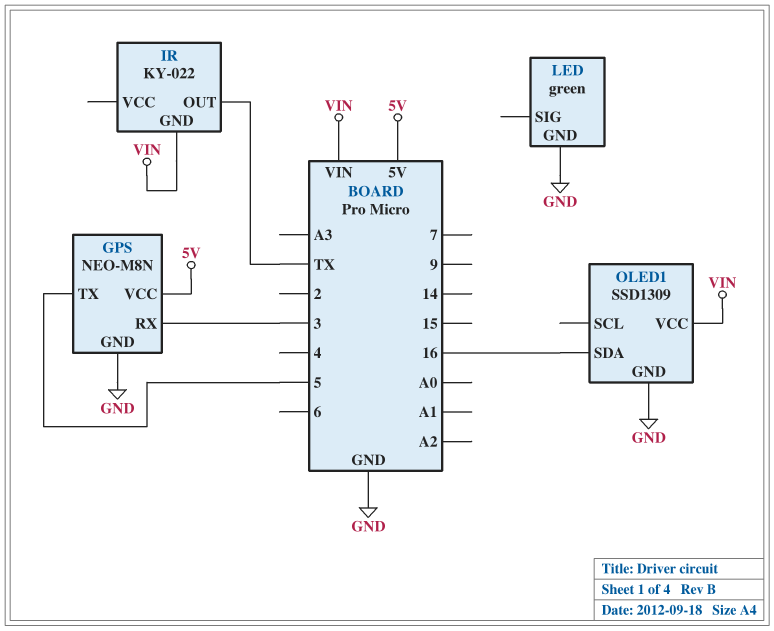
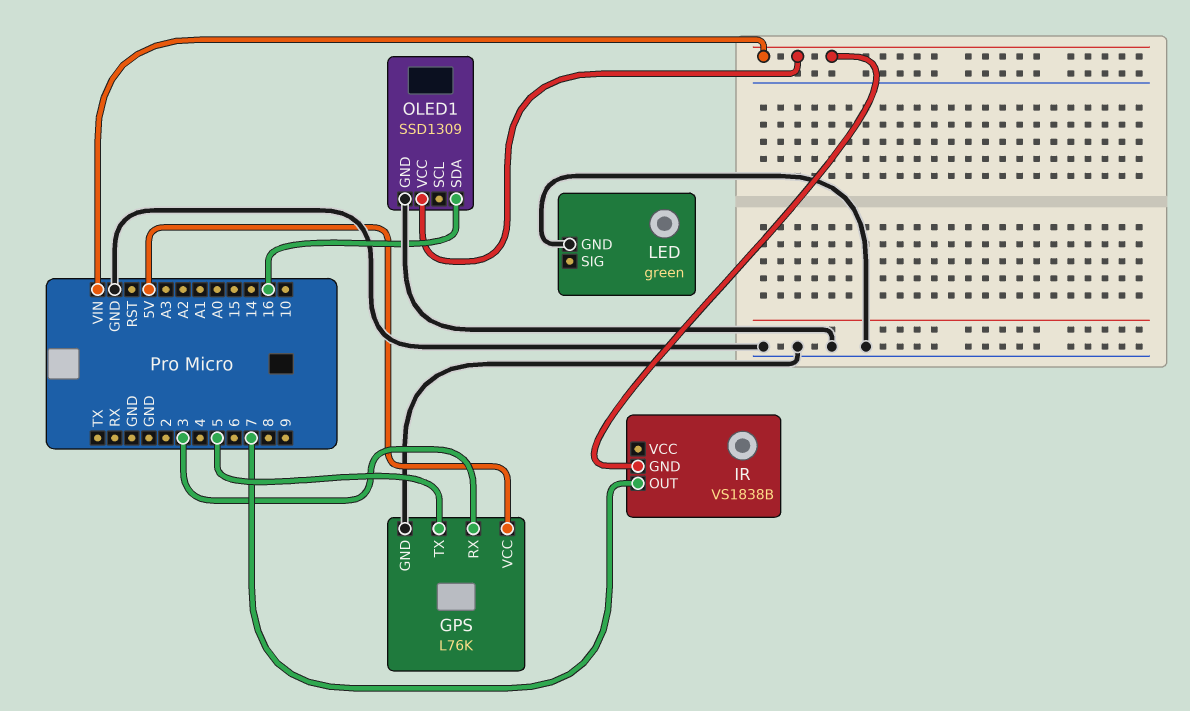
GPS: NEO-M8N -> L76K
IR: KY-022 -> VS1838B
IR pin OUT: TX -> 7

